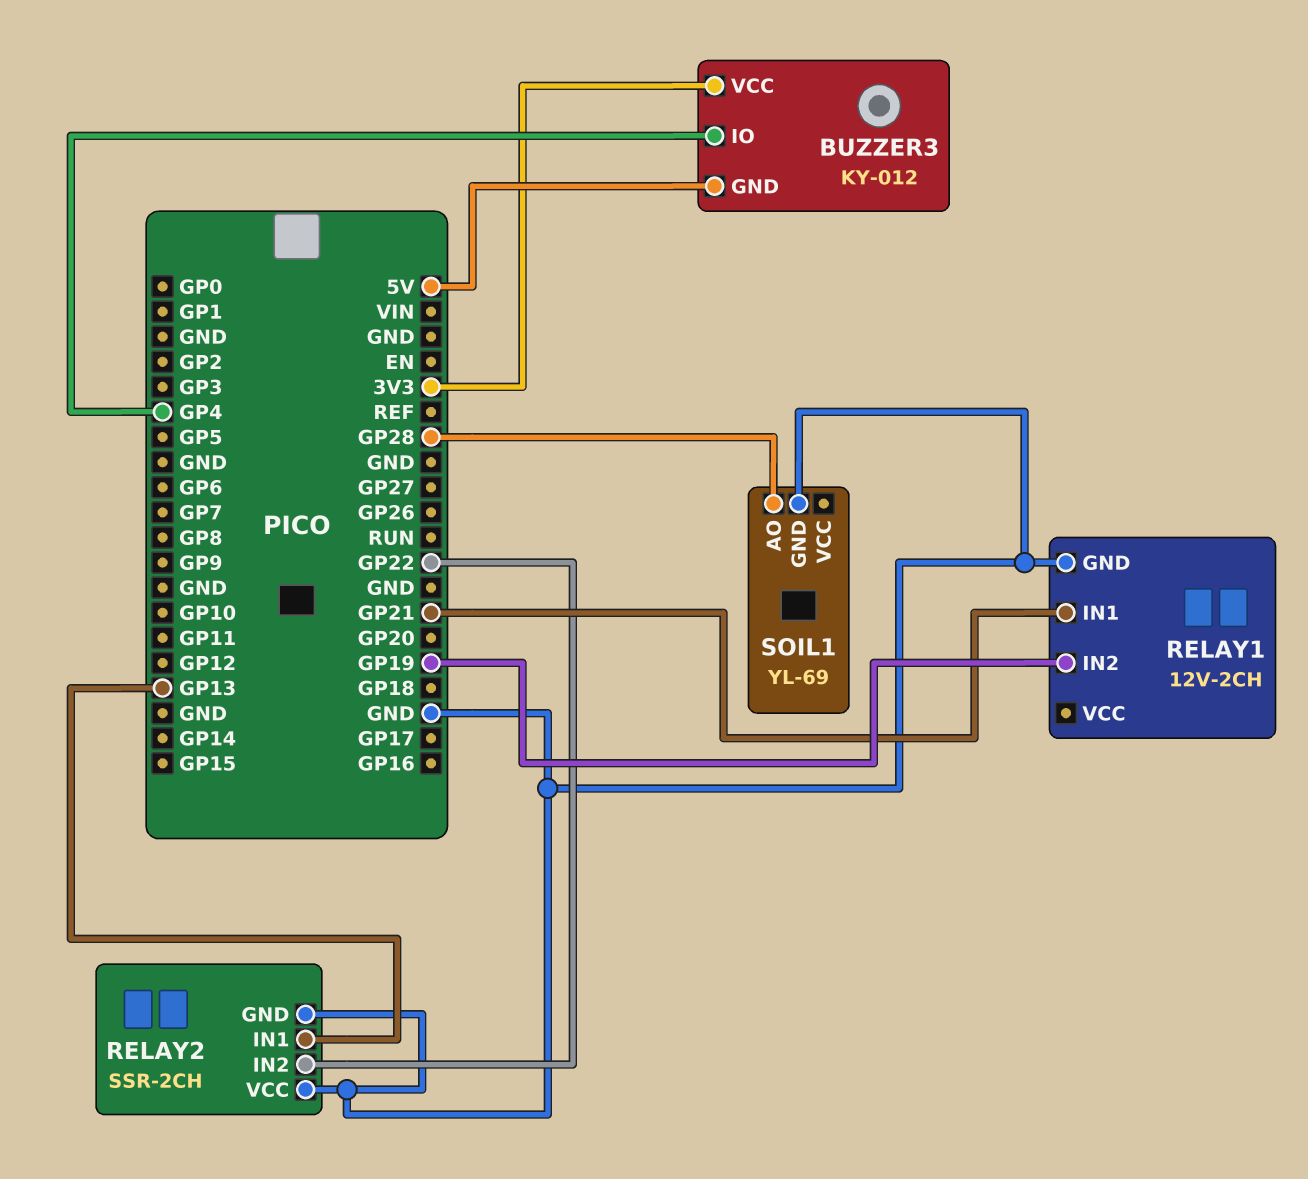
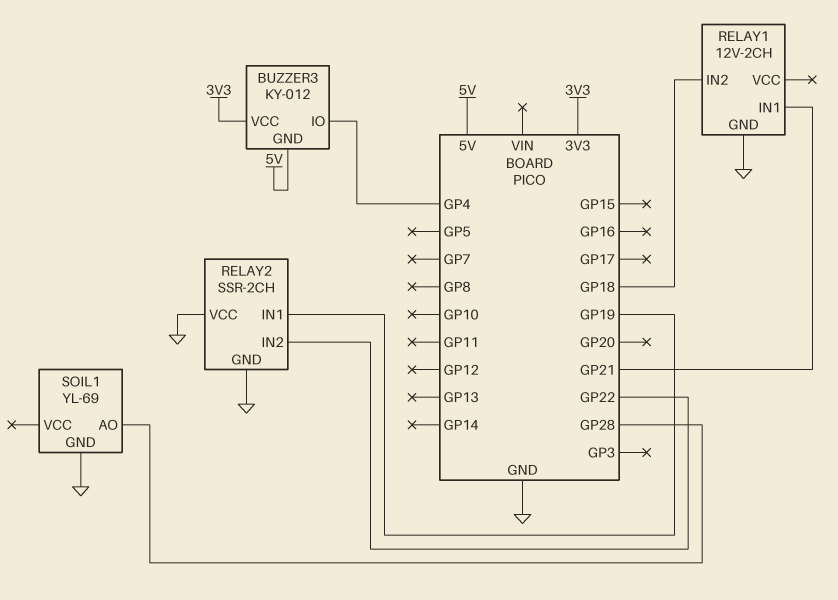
RELAY1 pin IN2: GP19 -> GP18
RELAY2 pin IN1: GP13 -> GP19

